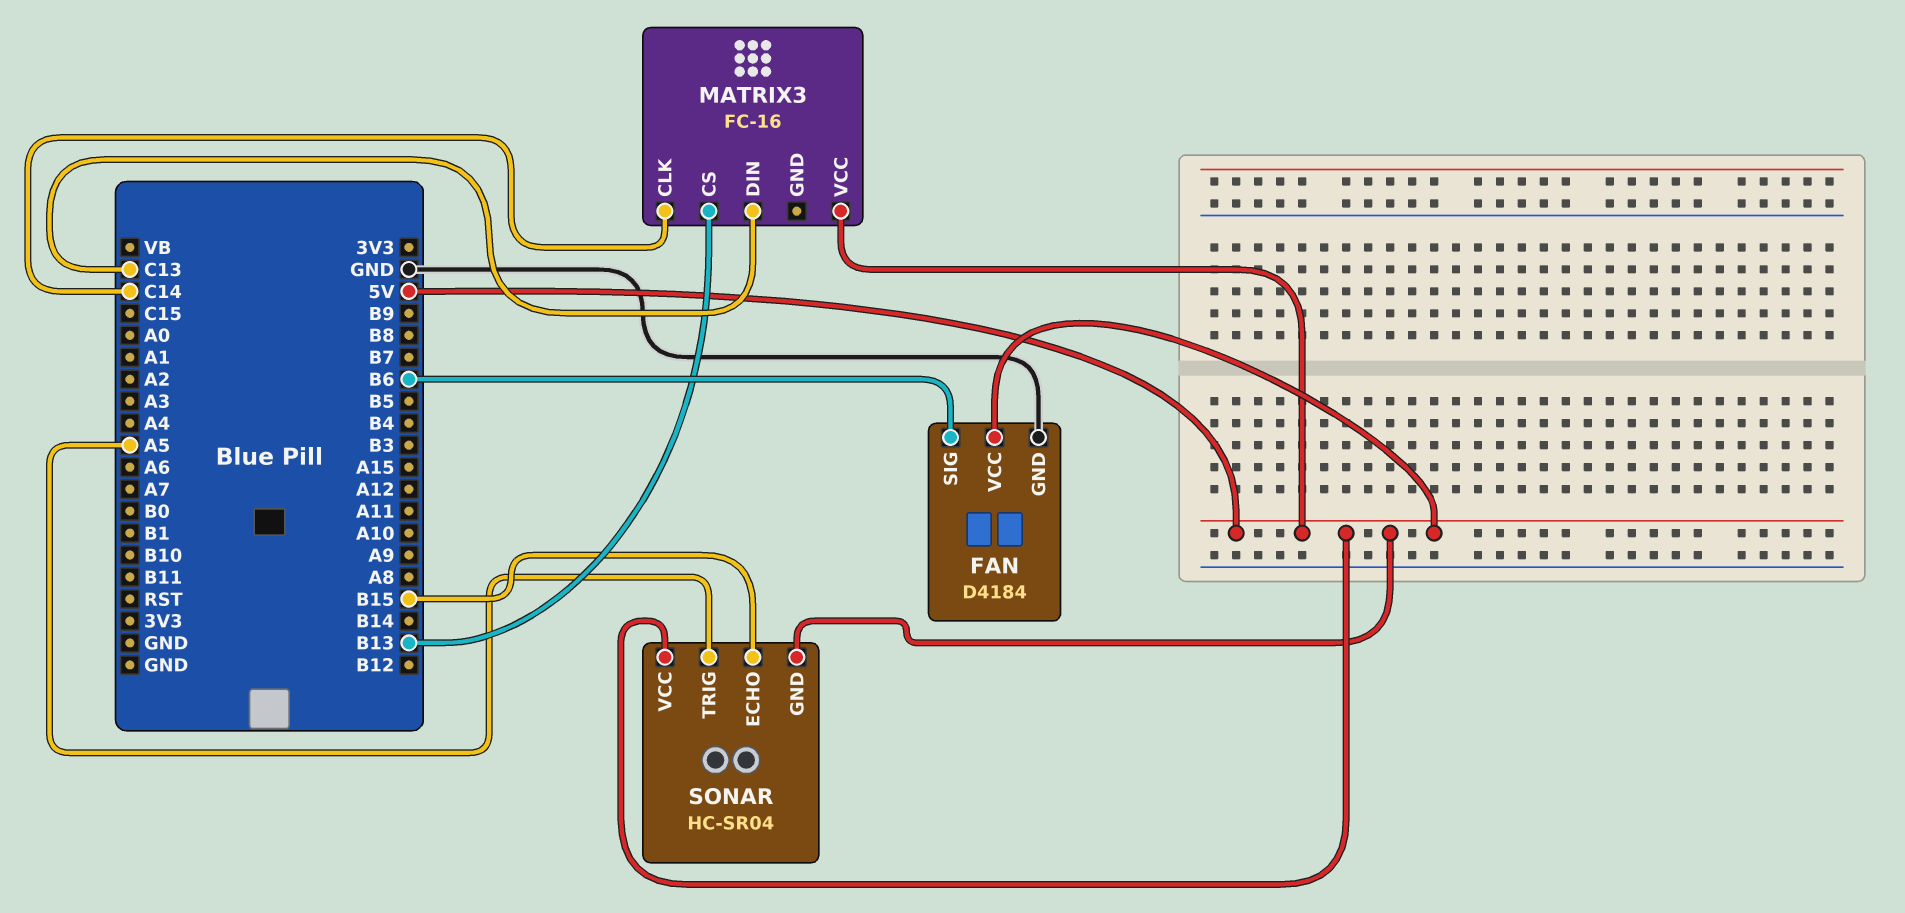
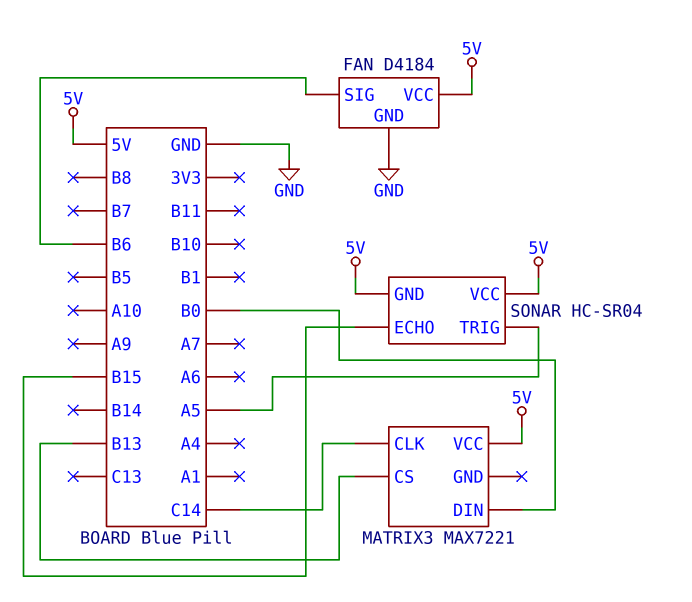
MATRIX3: FC-16 -> MAX7221
MATRIX3 pin DIN: C13 -> B0

